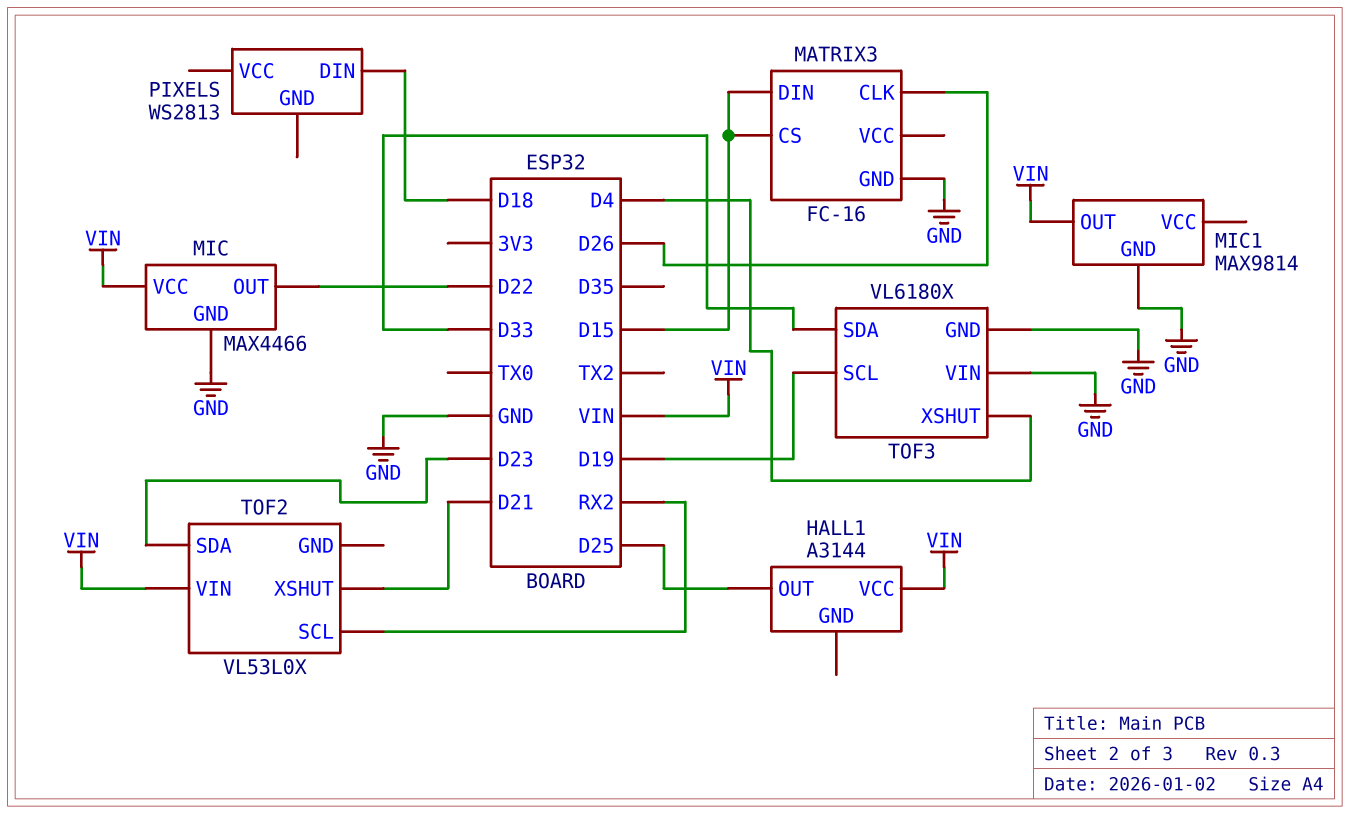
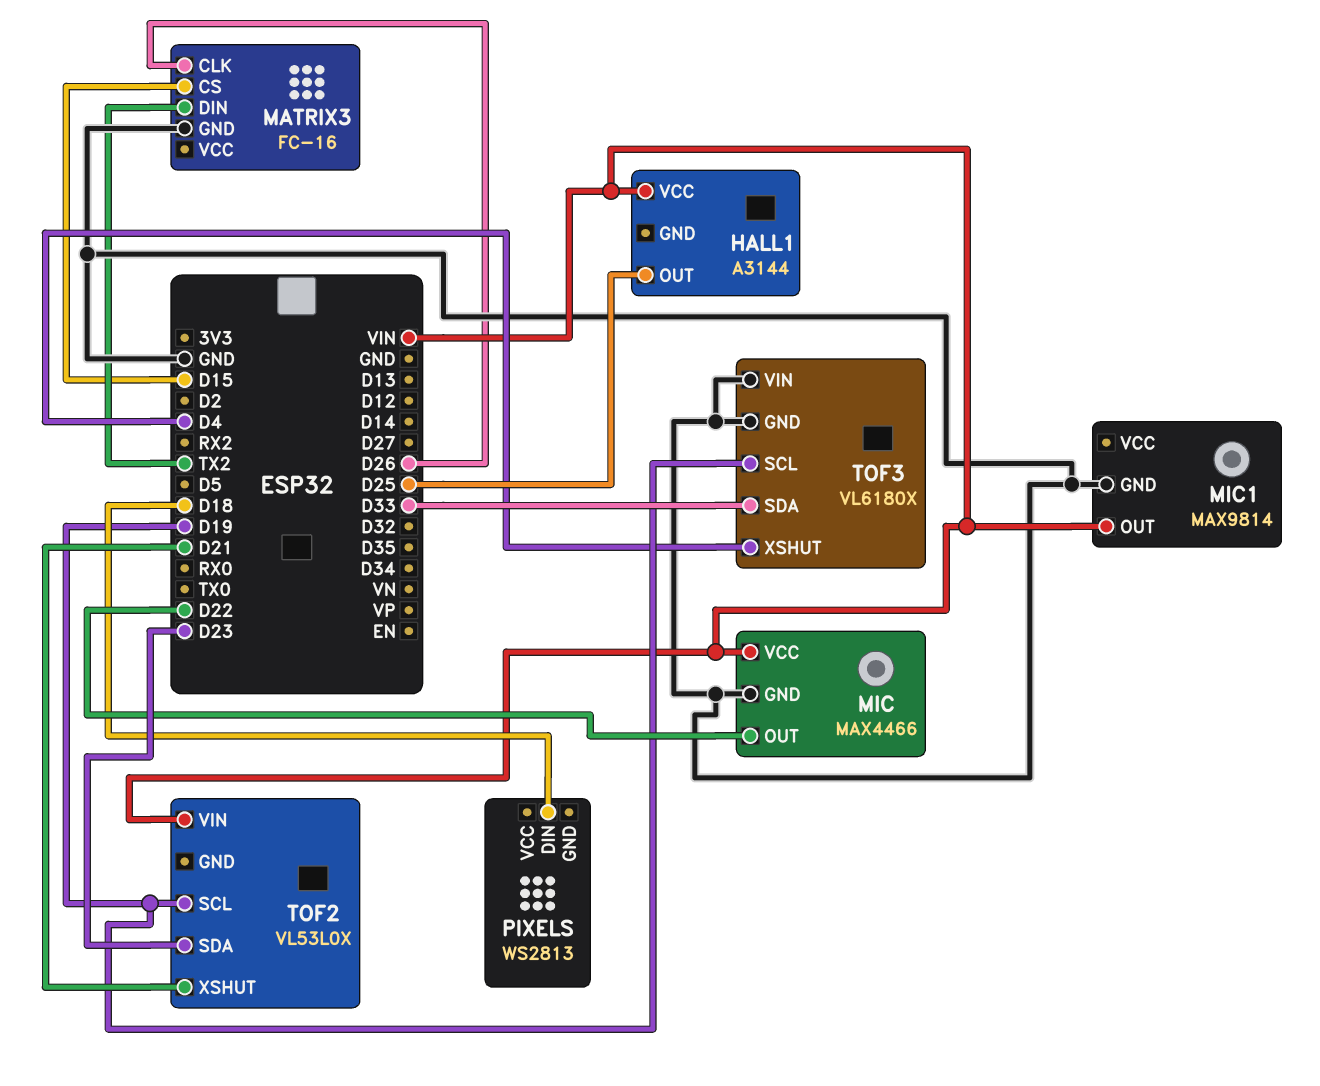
MATRIX3 pin DIN: D15 -> TX2
TOF2 pin SCL: RX2 -> D19

